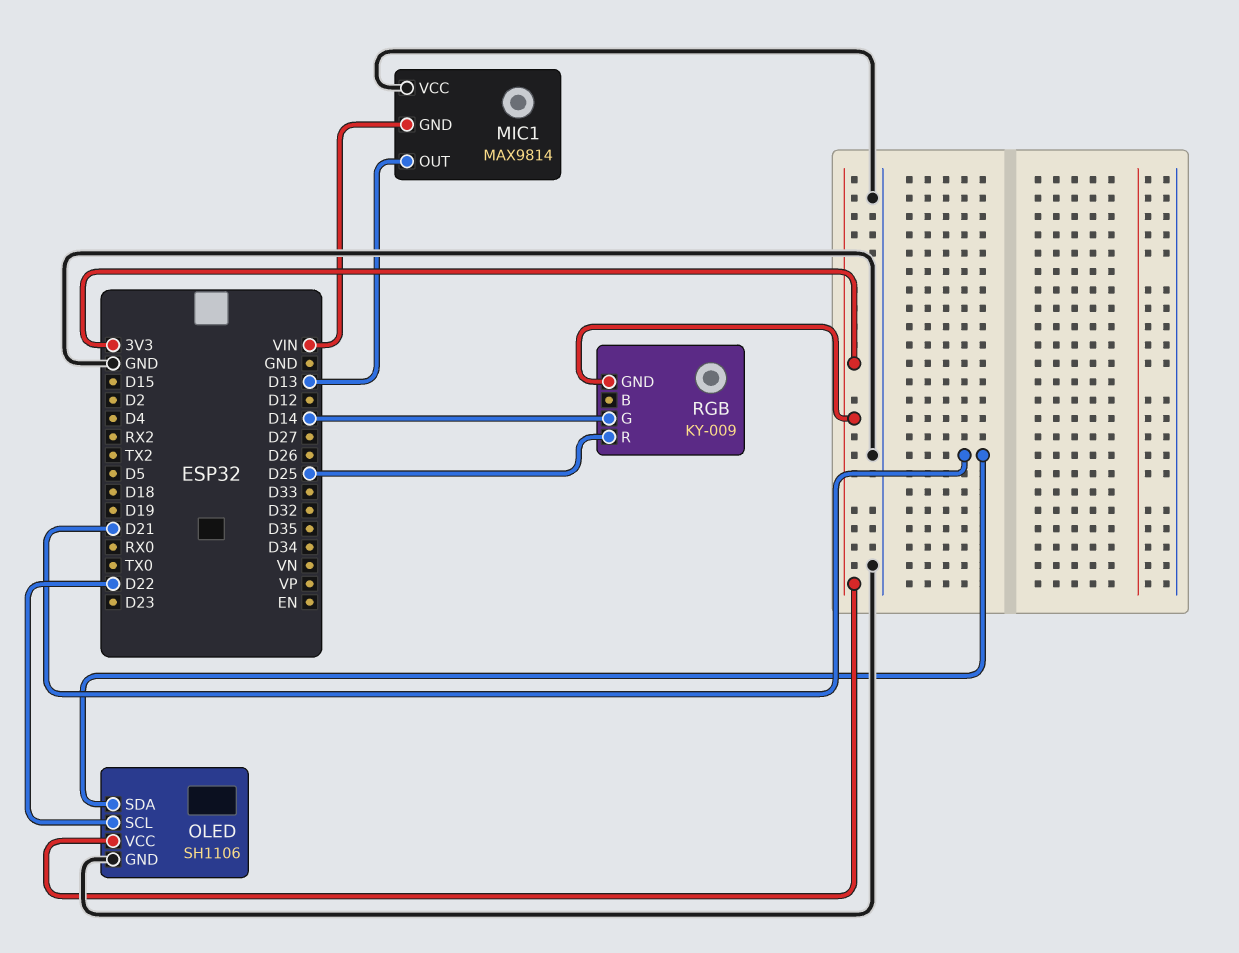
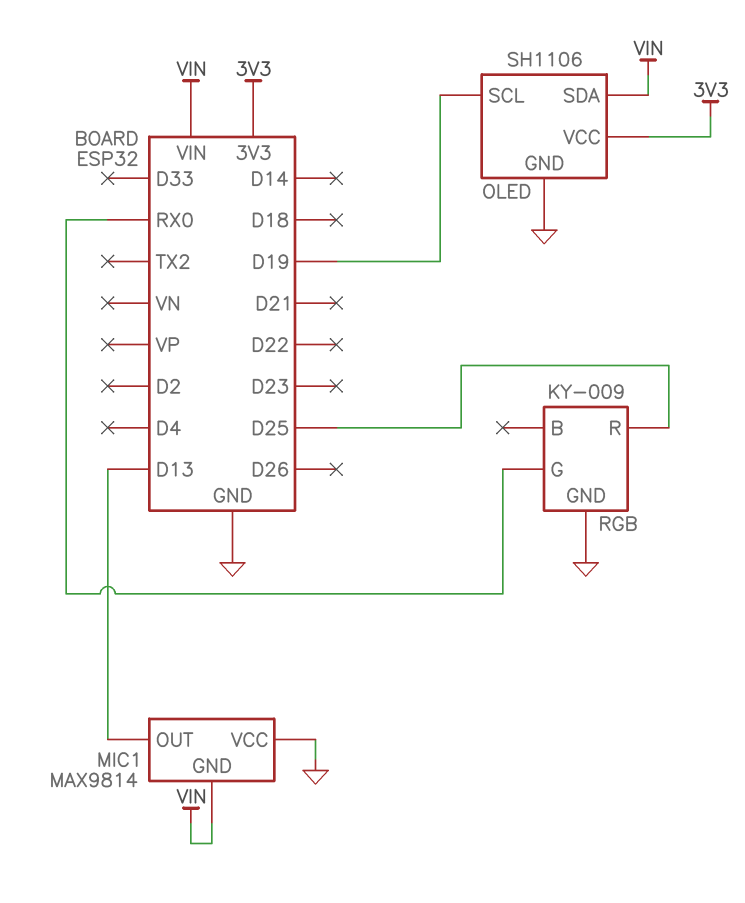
OLED pin SCL: D22 -> D19
OLED pin SDA: D21 -> VIN
RGB pin G: D14 -> RX0
RGB pin GND: 3V3 -> GND

